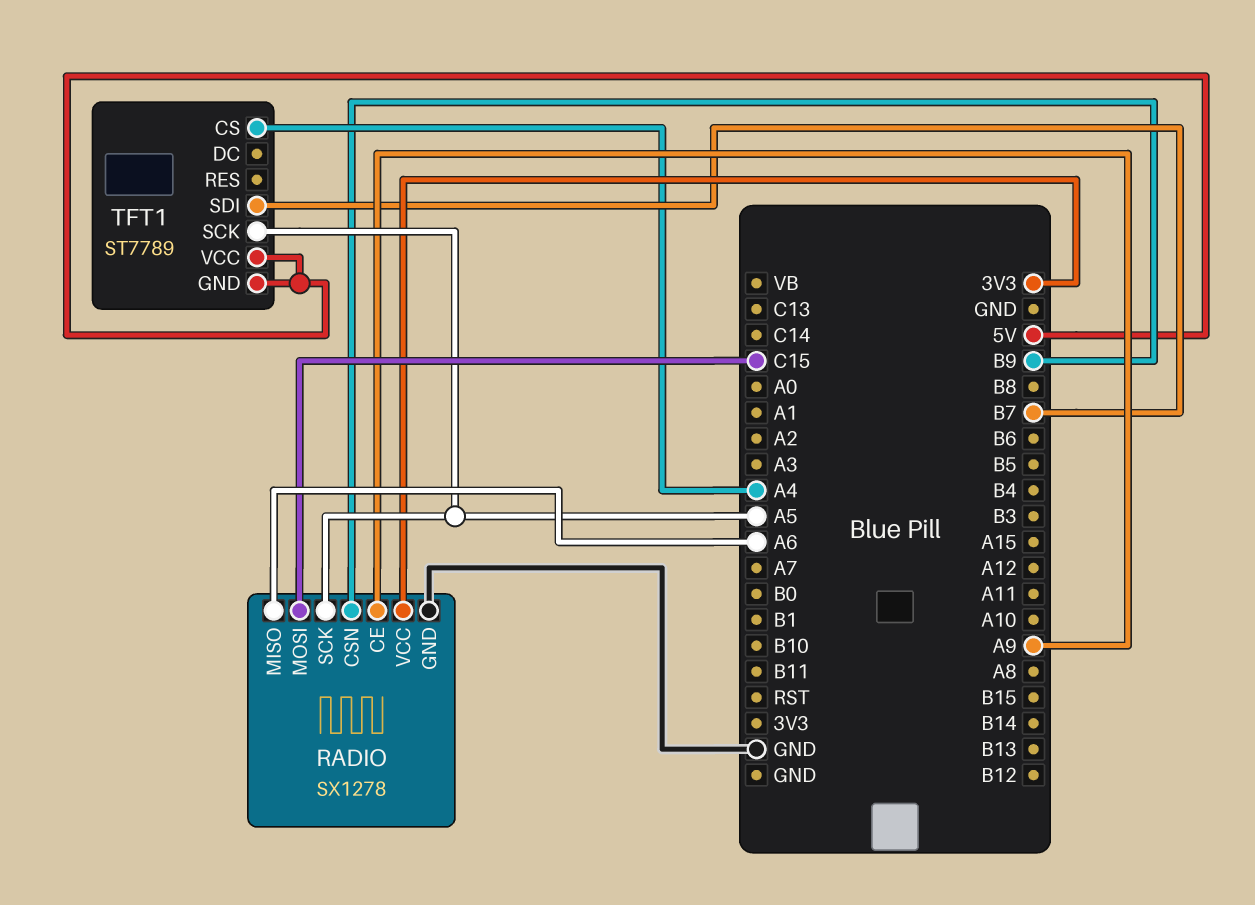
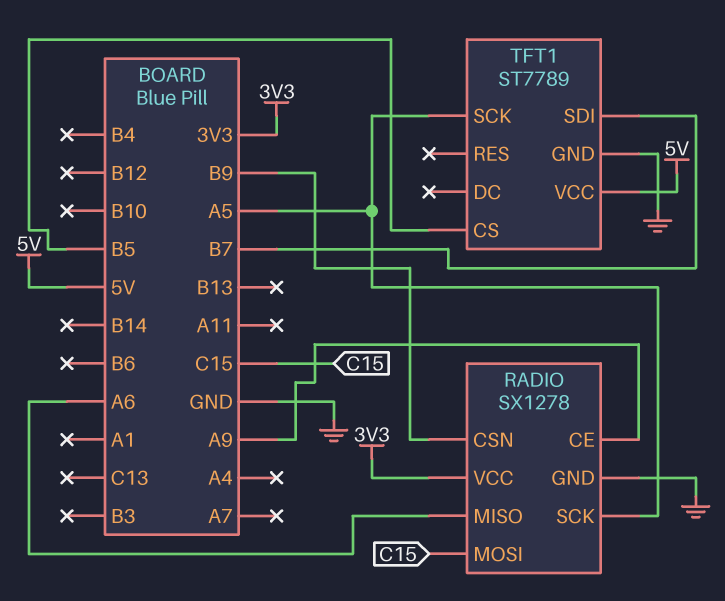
TFT1 pin CS: A4 -> B5
TFT1 pin GND: 5V -> GND

